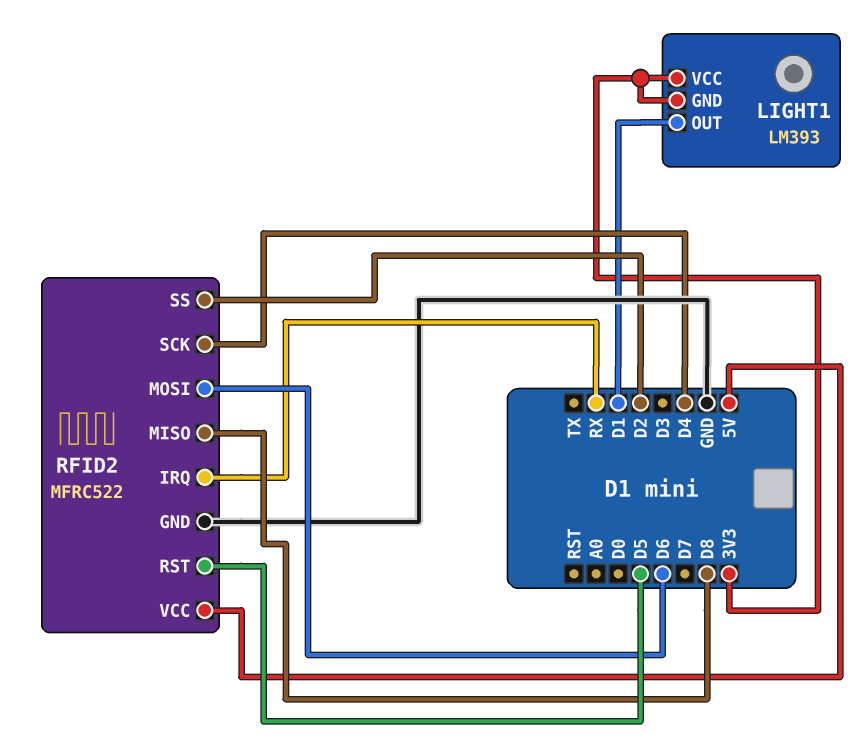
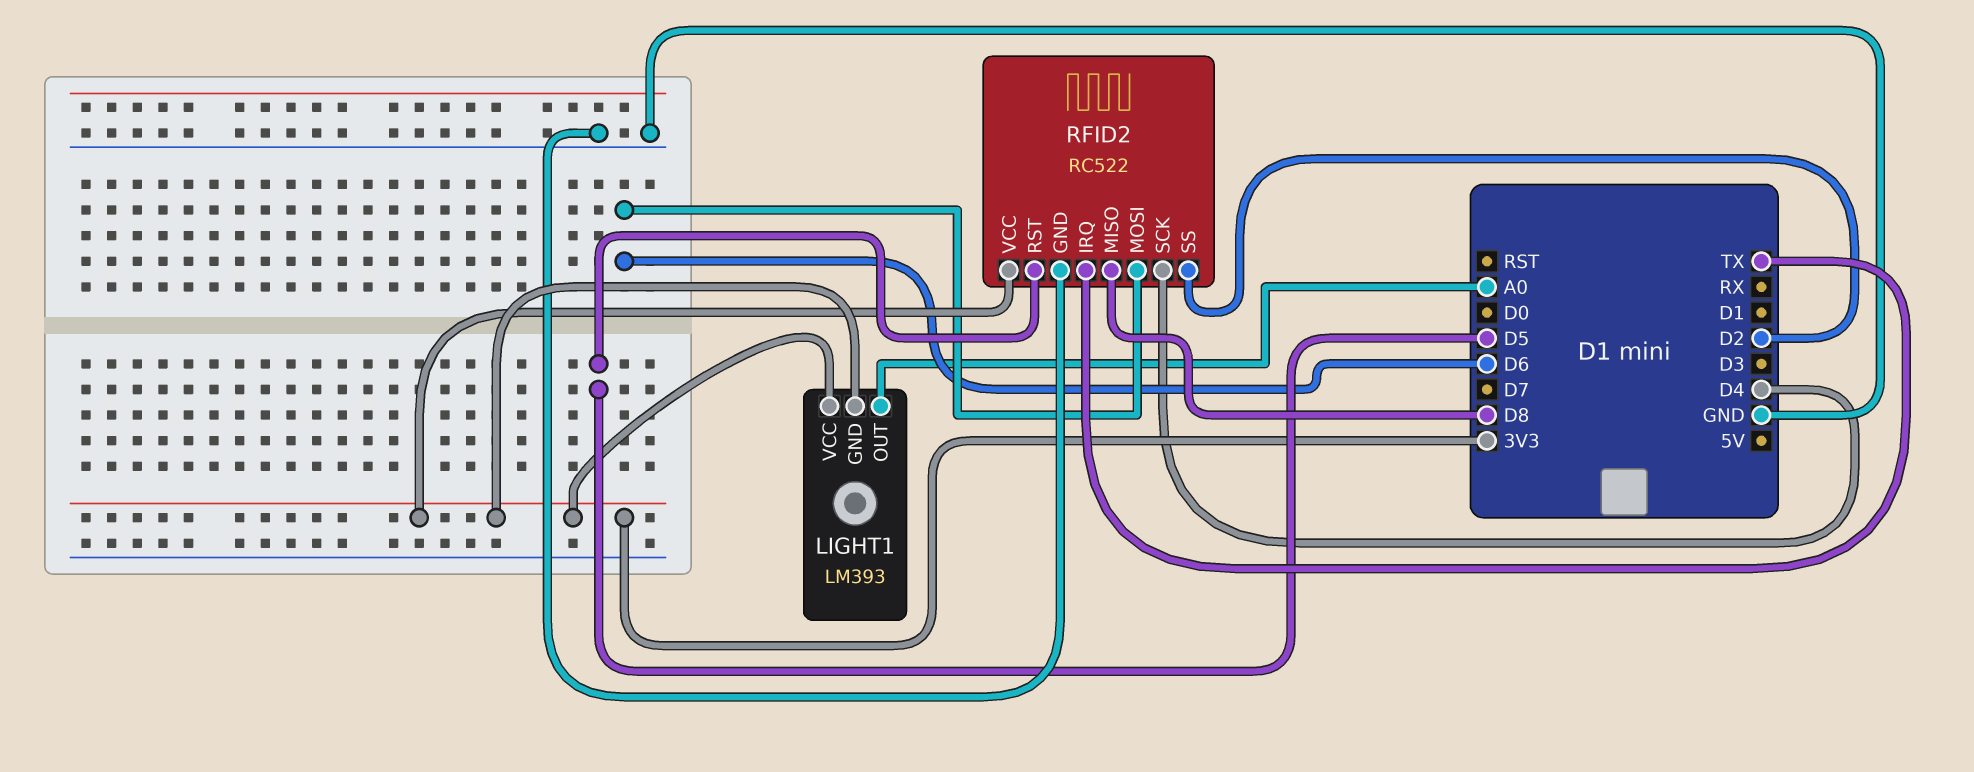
LIGHT1 pin OUT: D1 -> A0
RFID2: MFRC522 -> RC522
RFID2 pin IRQ: RX -> TX
RFID2 pin VCC: 5V -> 3V3

